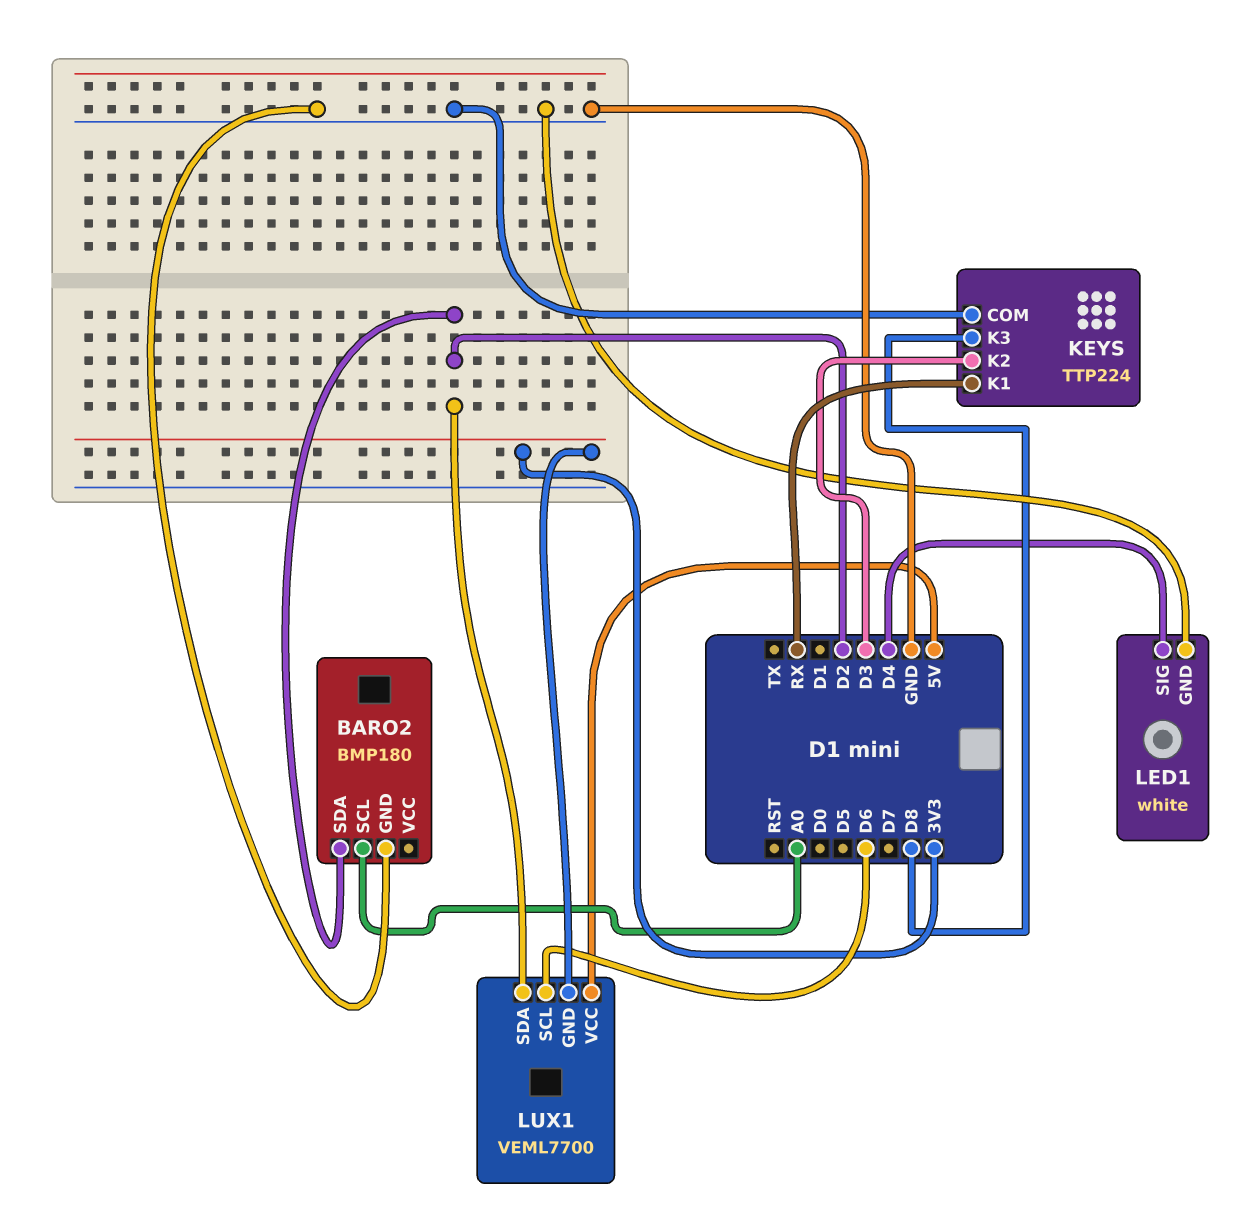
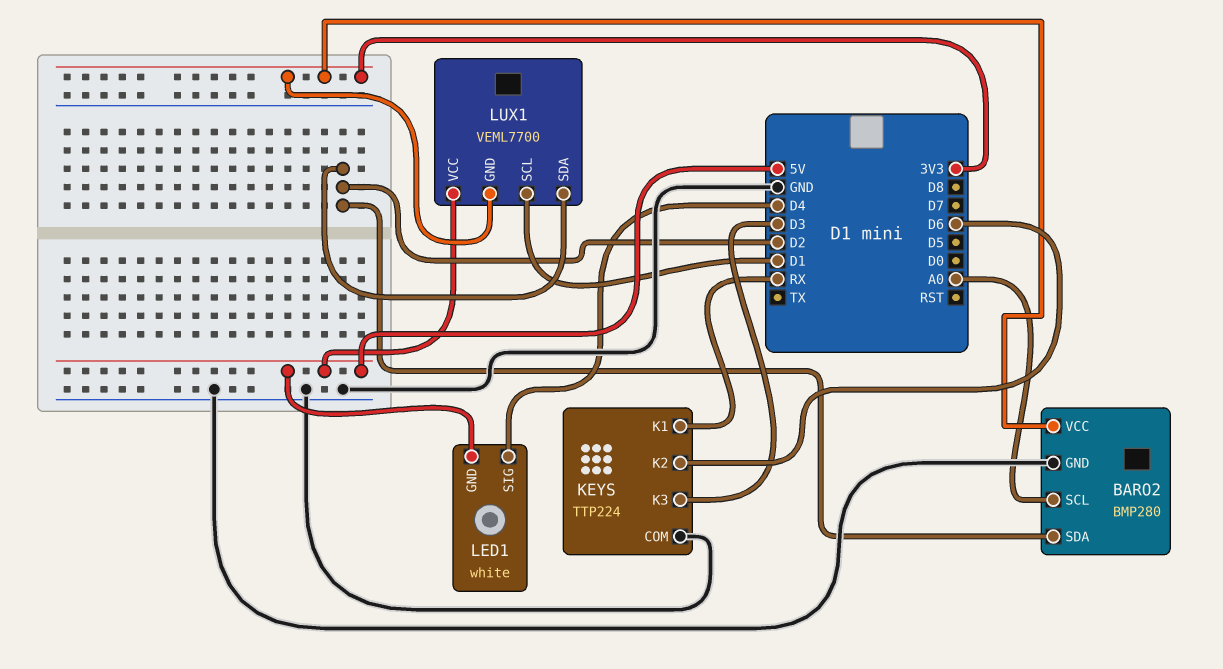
BARO2: BMP180 -> BMP280
BARO2 pin VCC: none -> 3V3
KEYS pin K2: D3 -> D6
KEYS pin K3: D8 -> D3
LED1 pin GND: GND -> 5V
LUX1 pin SCL: D6 -> D1

